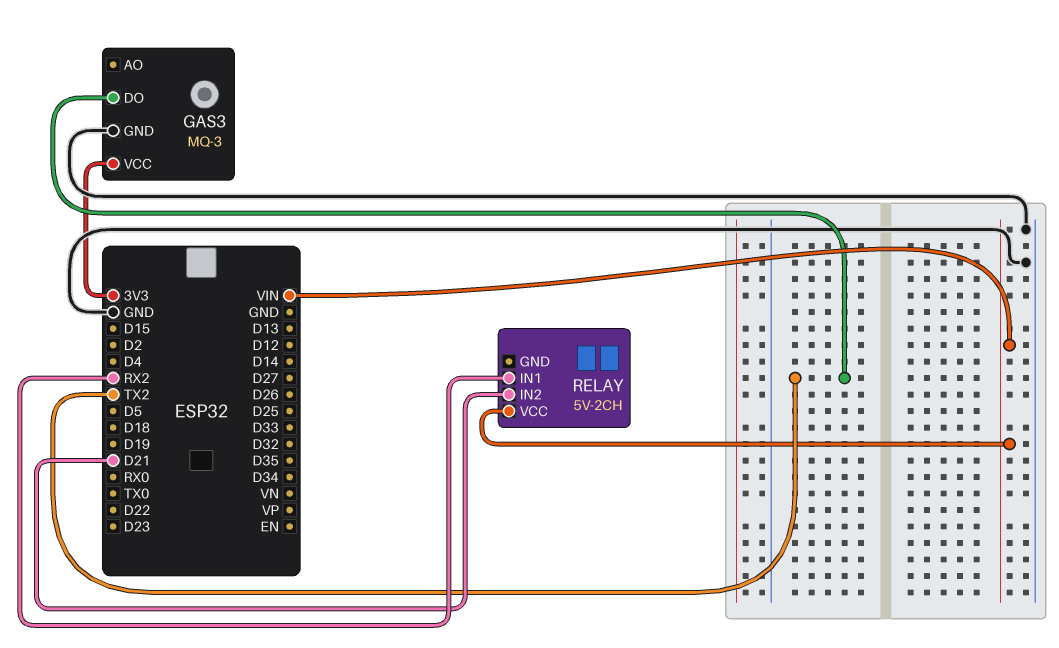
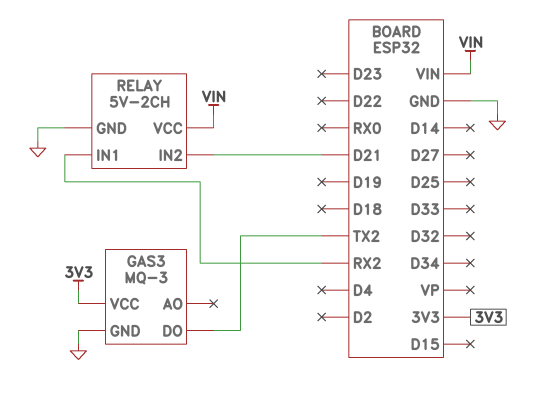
RELAY pin GND: none -> GND

